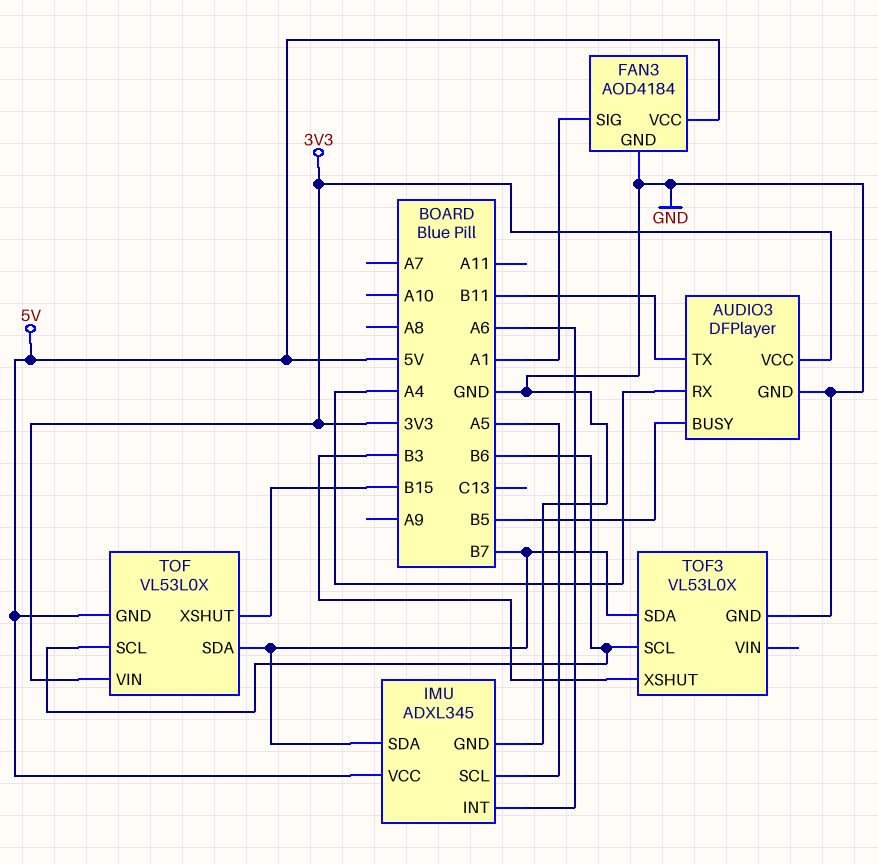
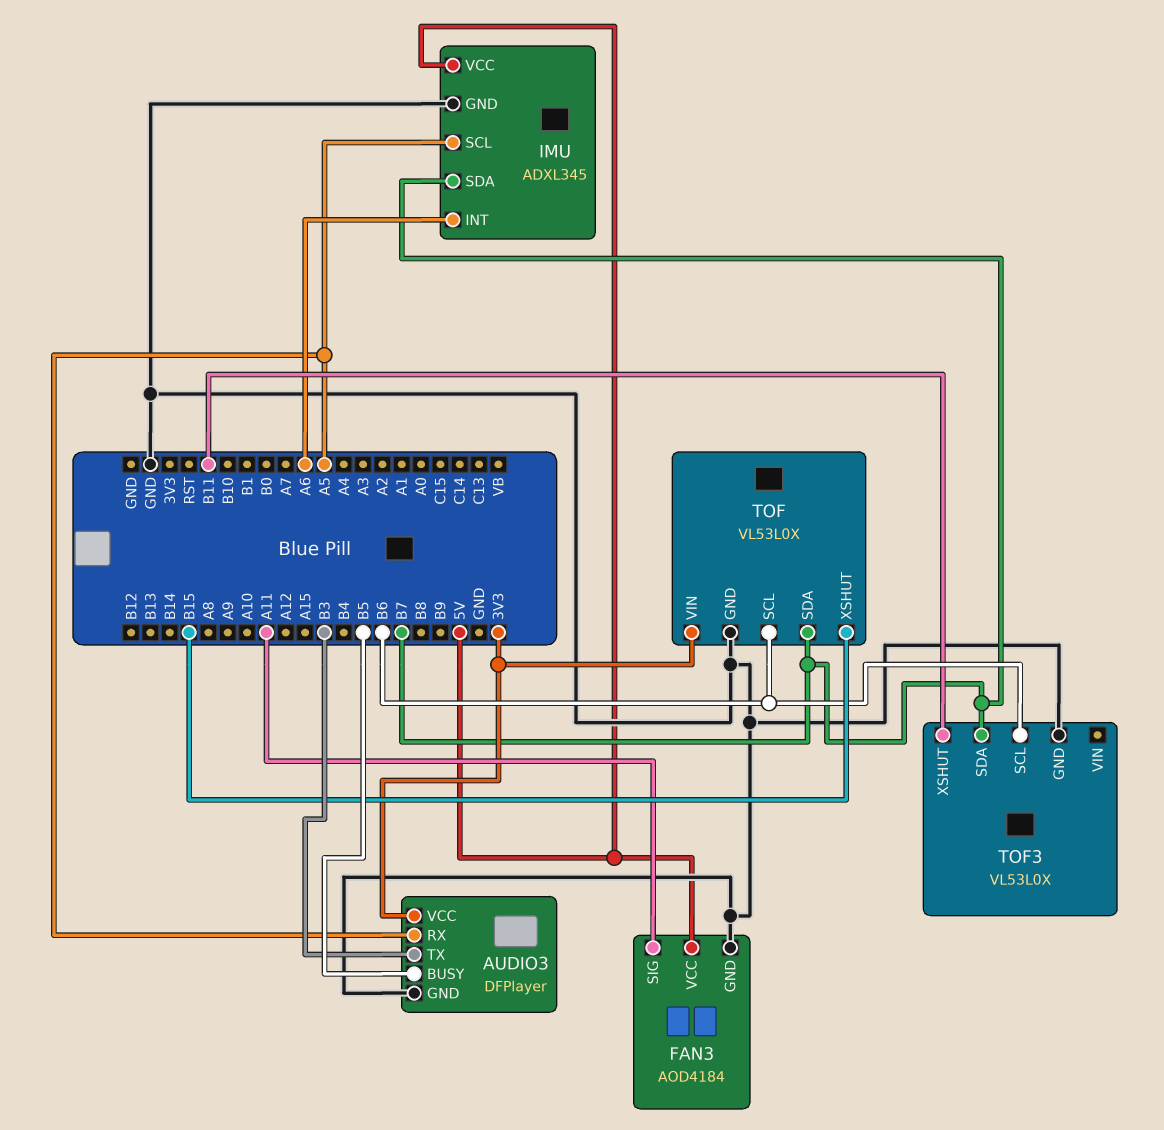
AUDIO3 pin RX: A4 -> A5
AUDIO3 pin TX: B11 -> B3
FAN3 pin SIG: A1 -> A11
TOF pin GND: 5V -> GND
TOF3 pin XSHUT: B3 -> B11

